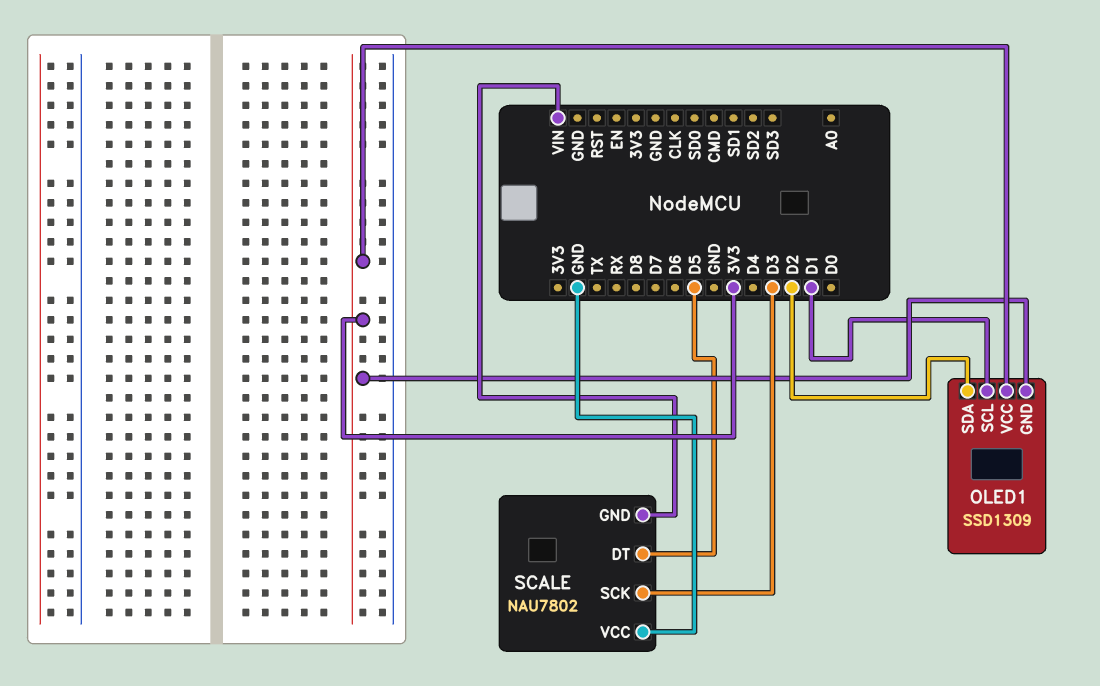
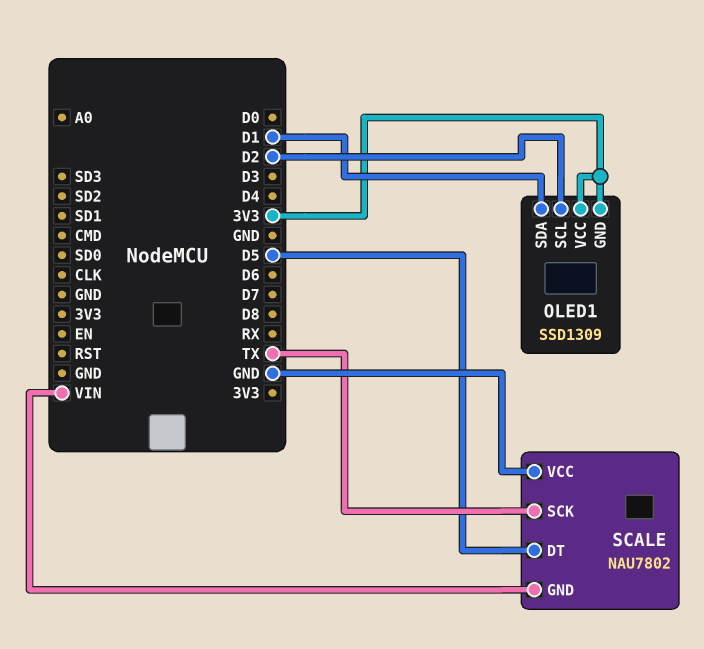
OLED1 pin SCL: D1 -> D2
OLED1 pin SDA: D2 -> D1
SCALE pin SCK: D3 -> TX

